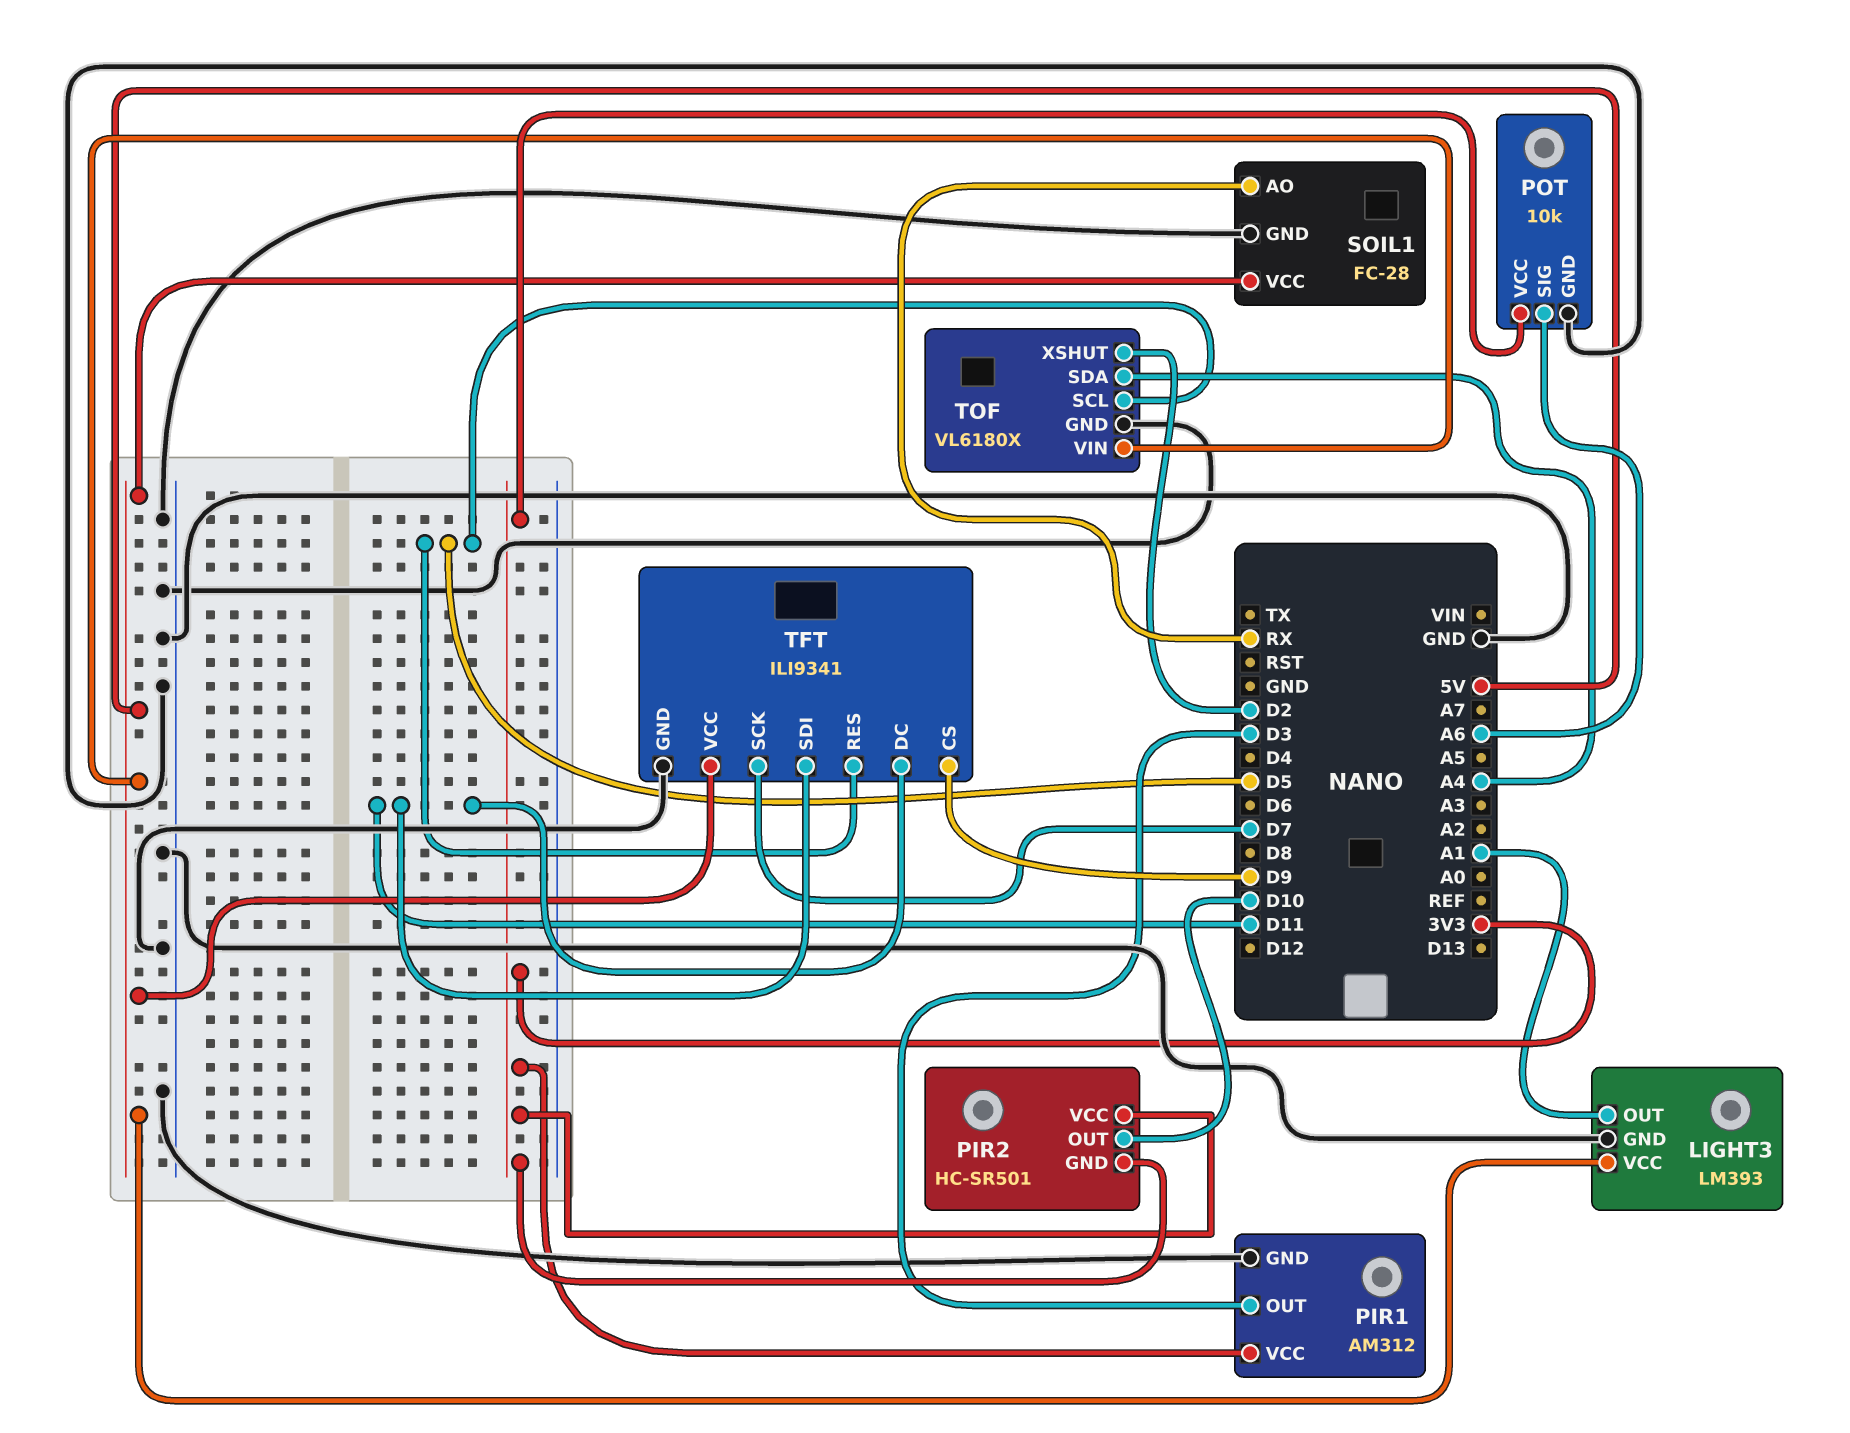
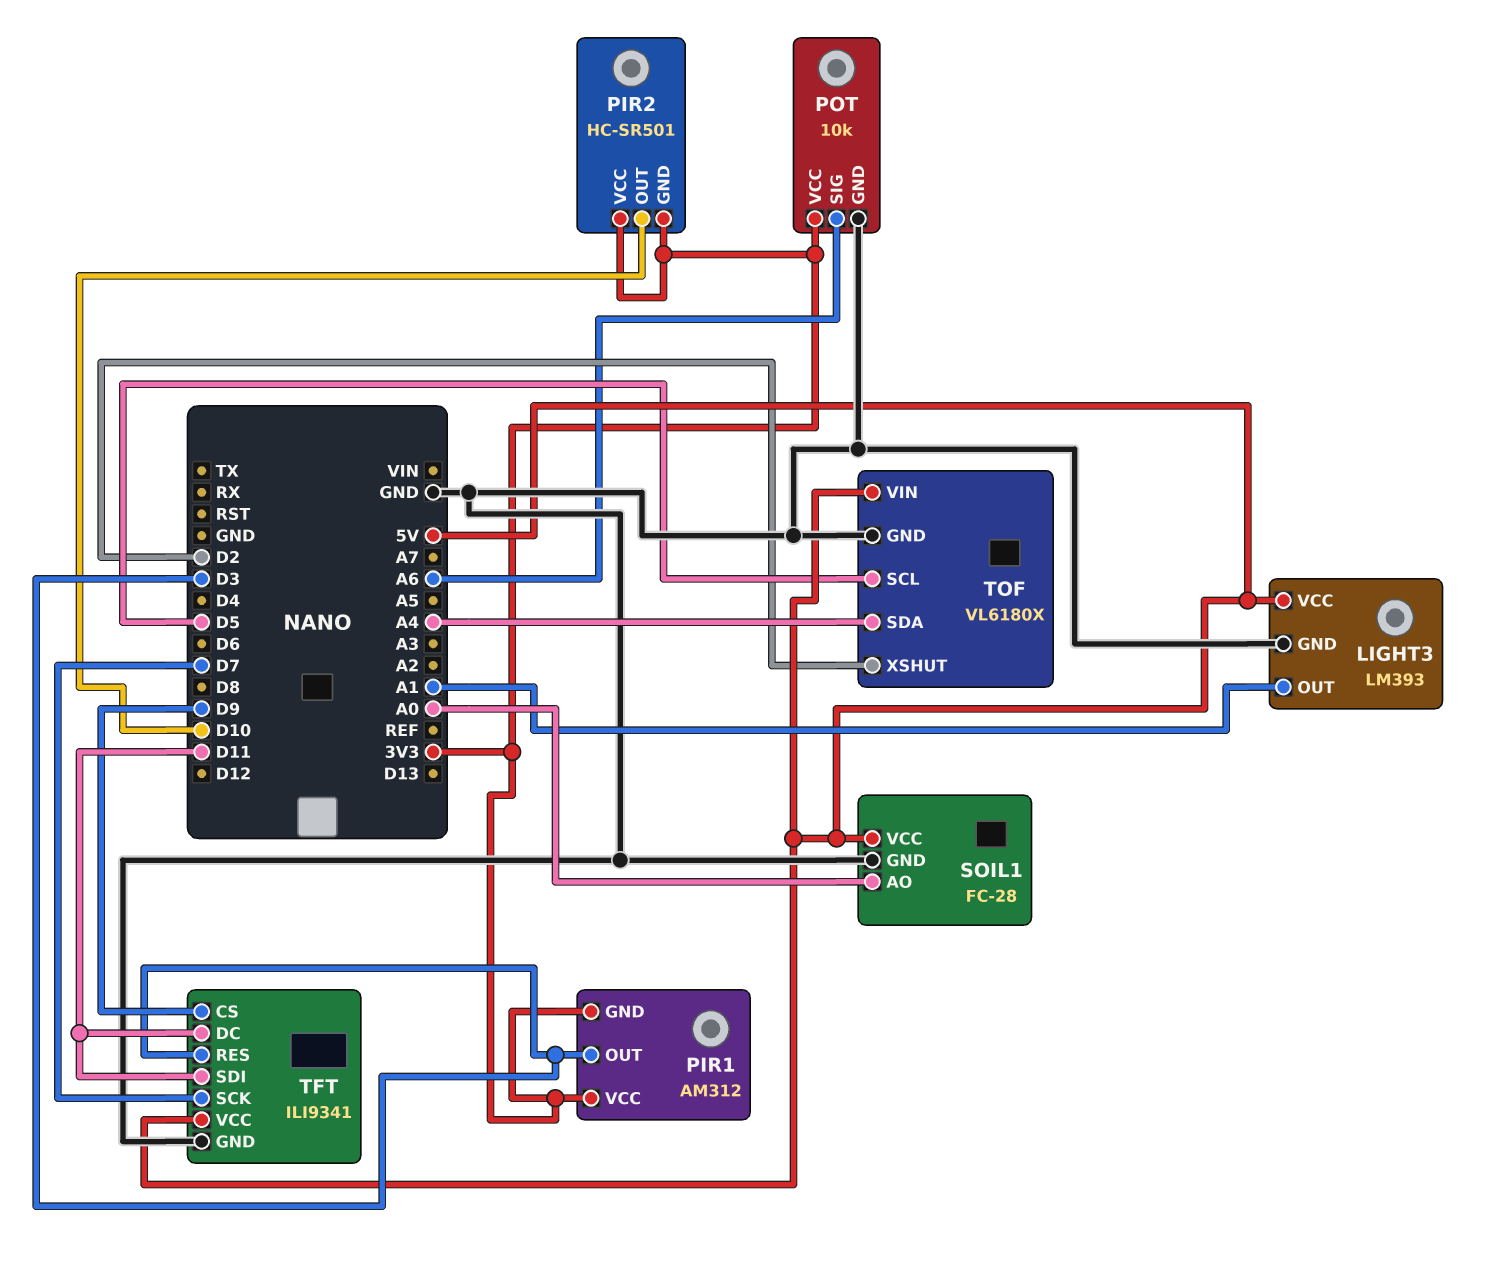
PIR1 pin GND: GND -> 3V3
SOIL1 pin AO: RX -> A0
TFT pin RES: D5 -> D3

